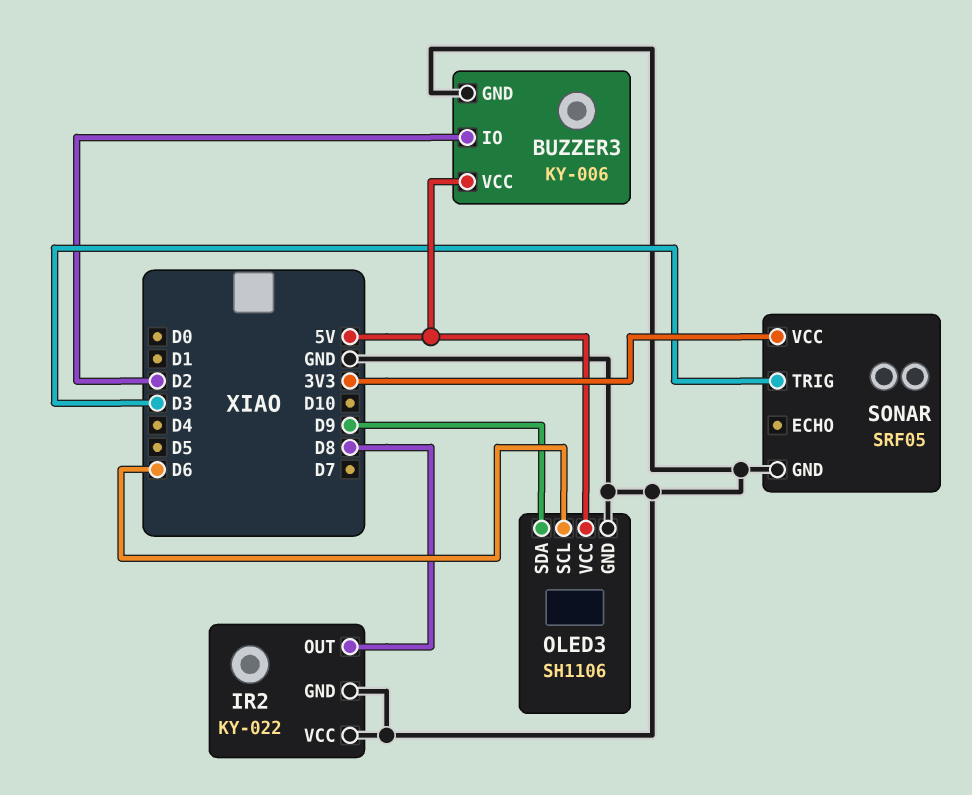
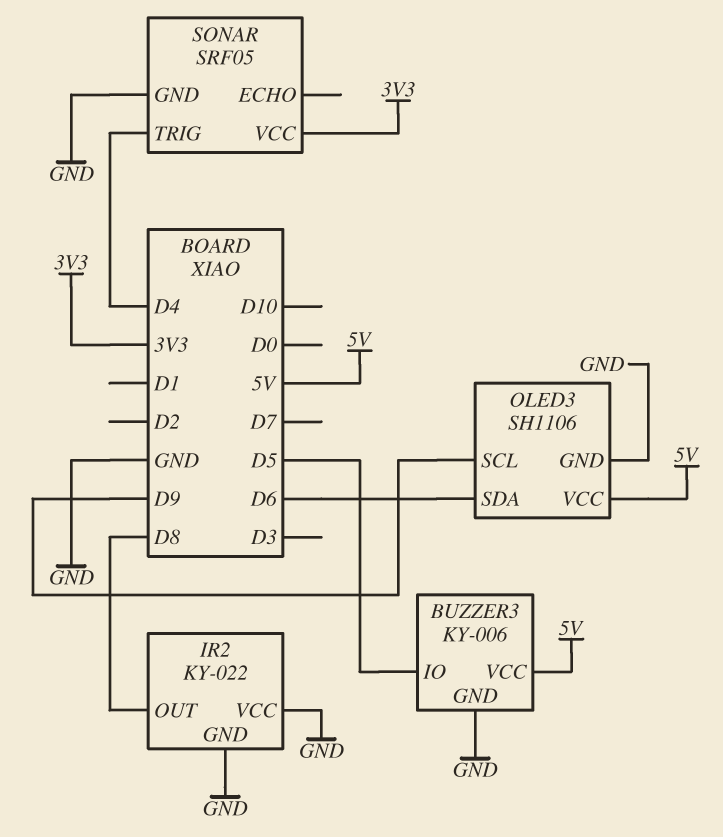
BUZZER3 pin IO: D2 -> D5
OLED3 pin SCL: D6 -> D9
OLED3 pin SDA: D9 -> D6
SONAR pin TRIG: D3 -> D4

